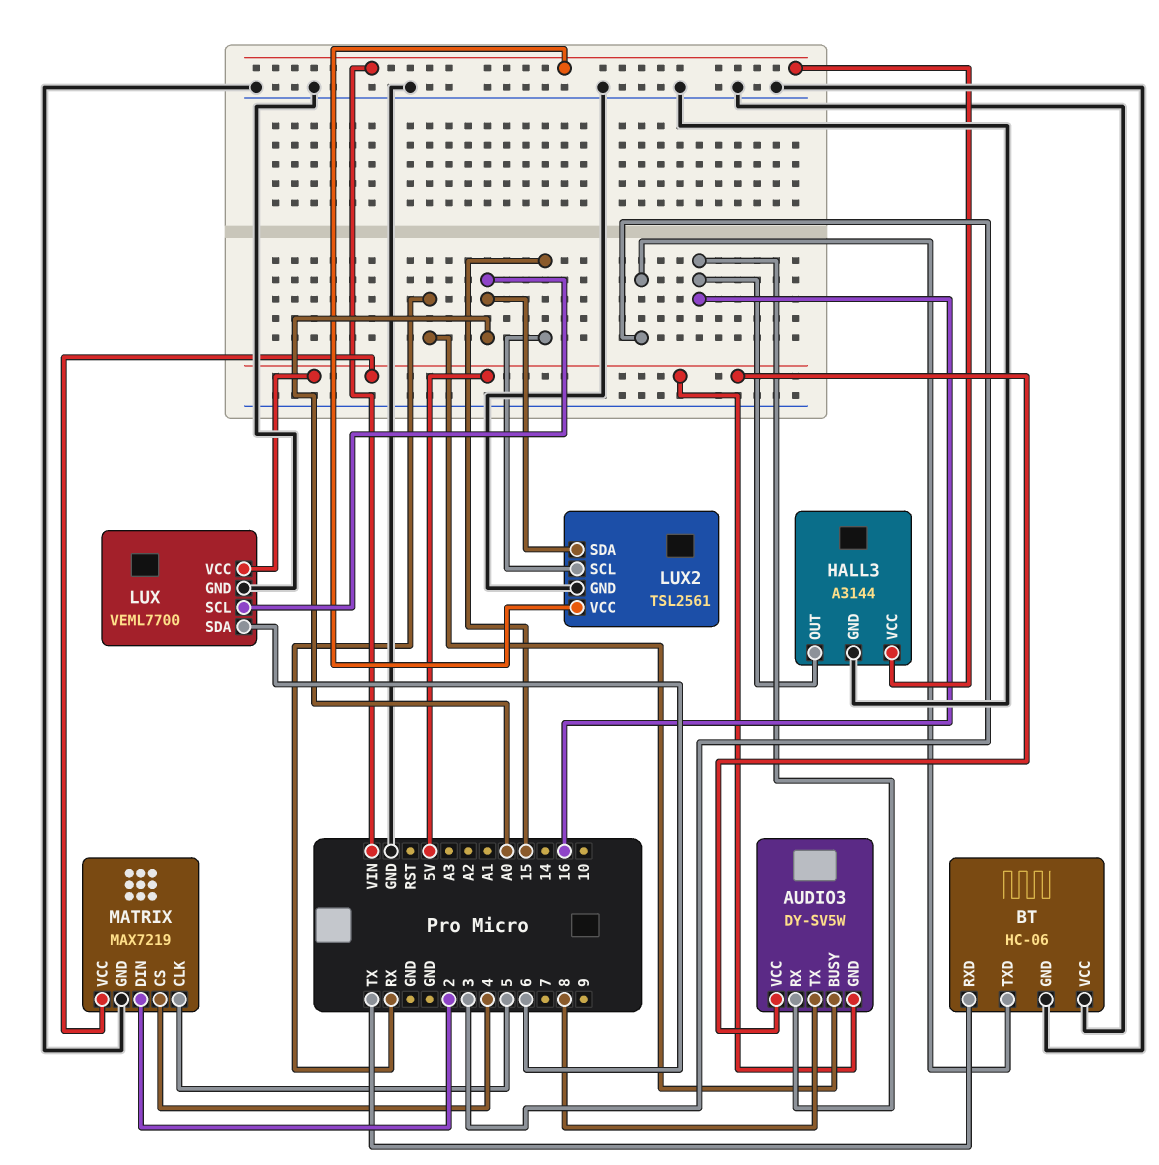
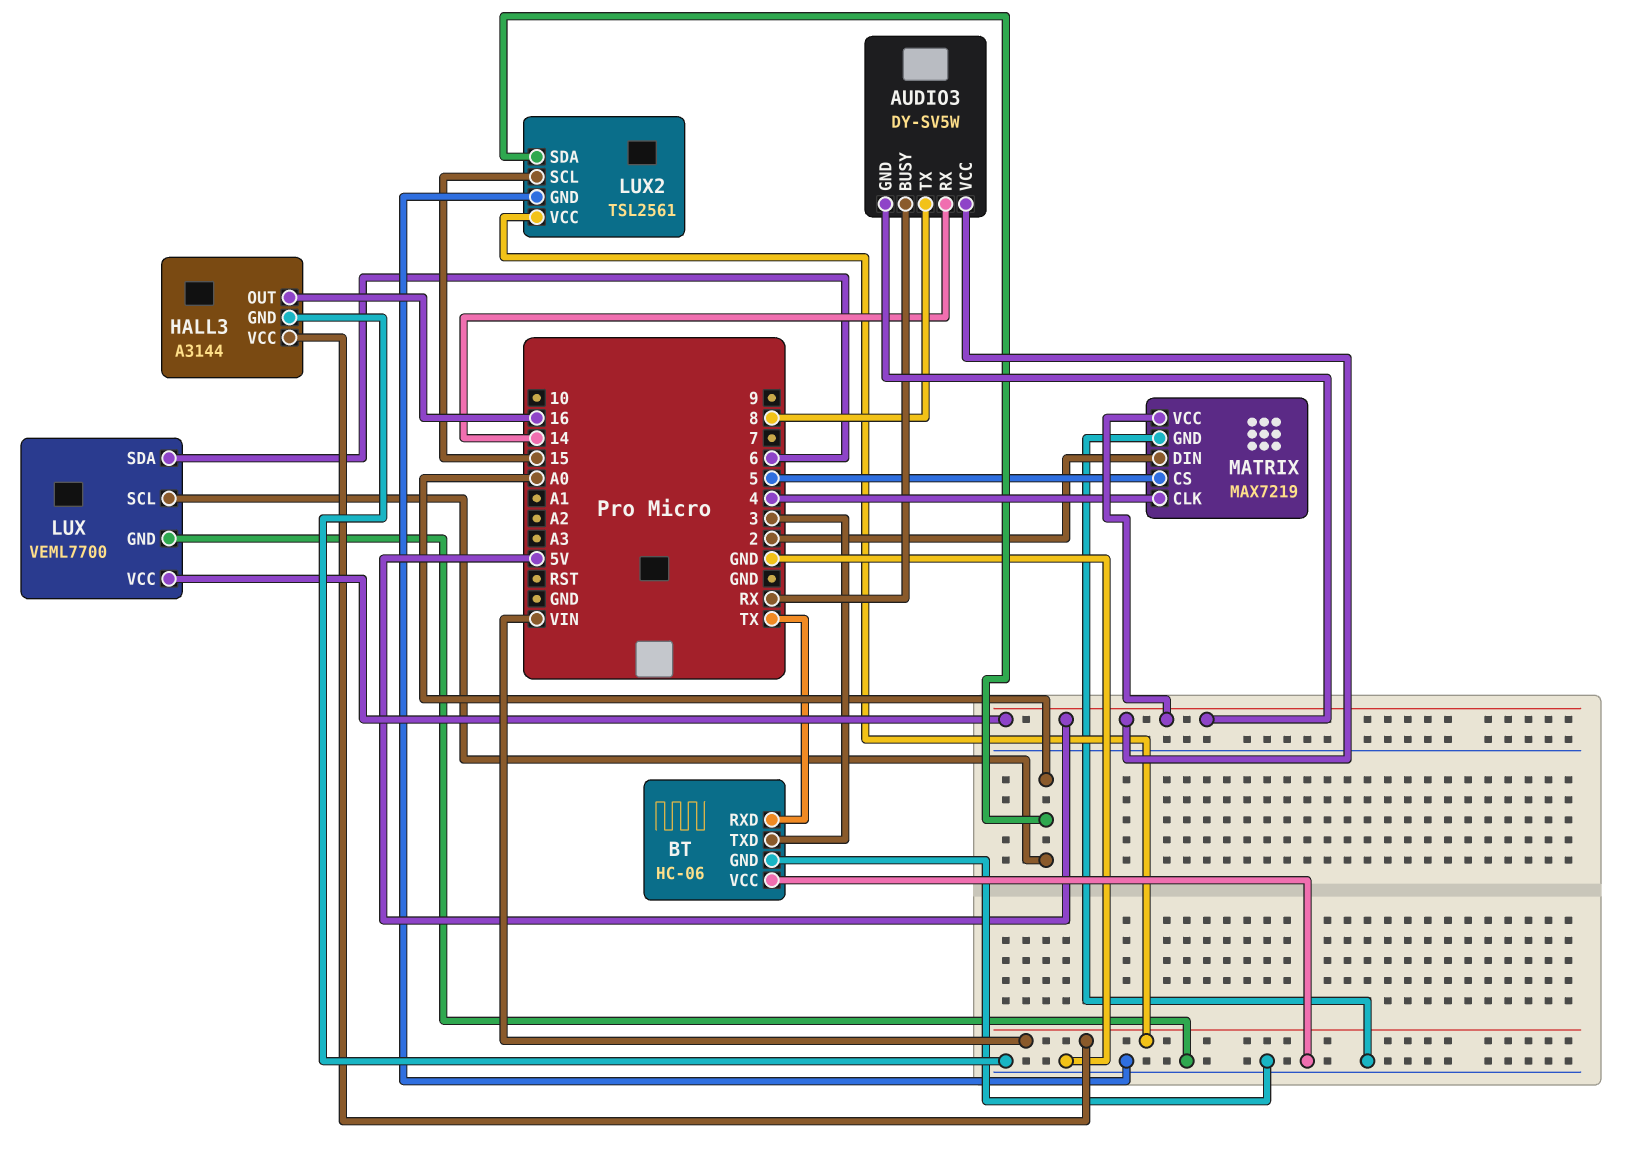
AUDIO3 pin RX: 16 -> 14
MATRIX pin CLK: 5 -> 4
MATRIX pin CS: 4 -> 5

